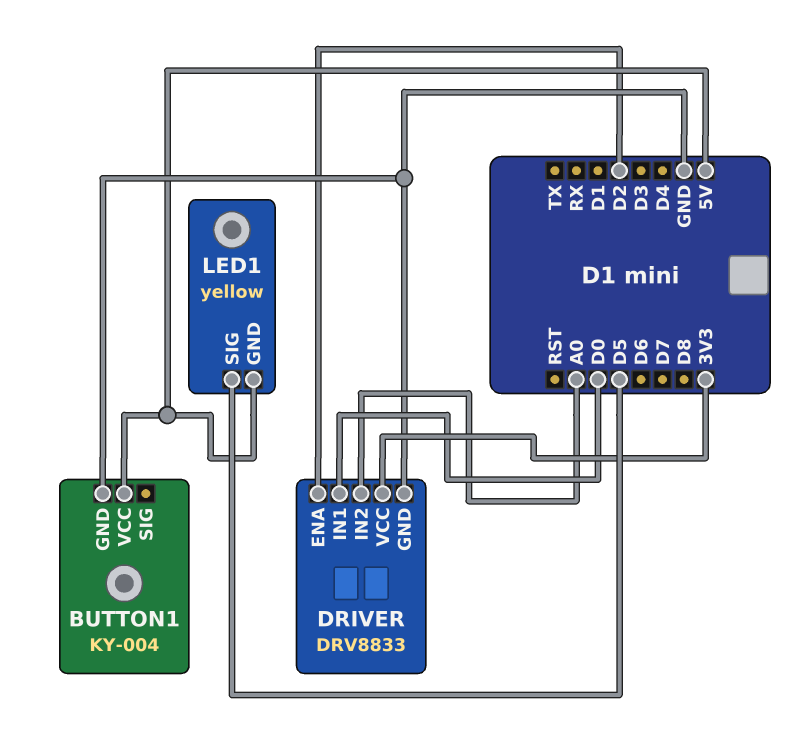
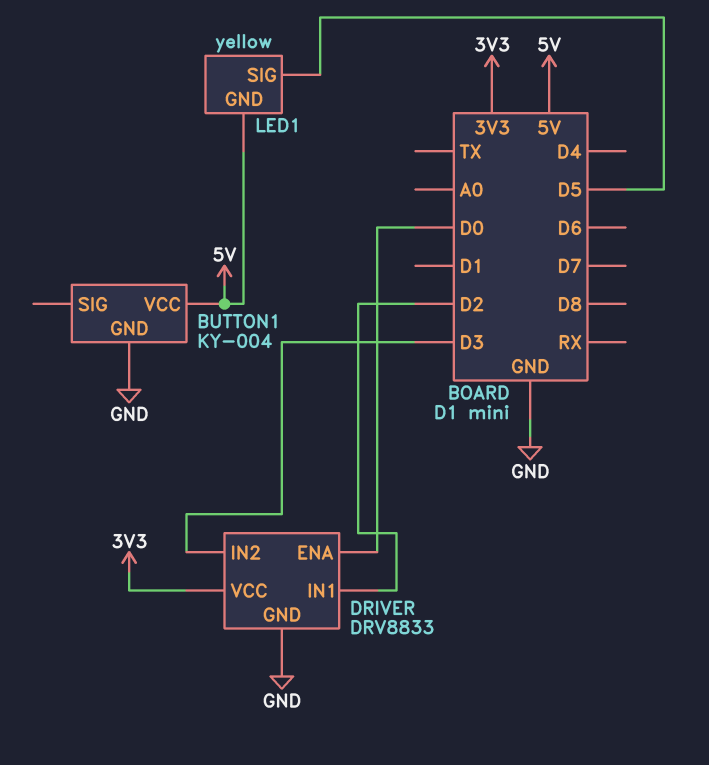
DRIVER pin ENA: D2 -> D0
DRIVER pin IN1: D0 -> D2
DRIVER pin IN2: A0 -> D3

